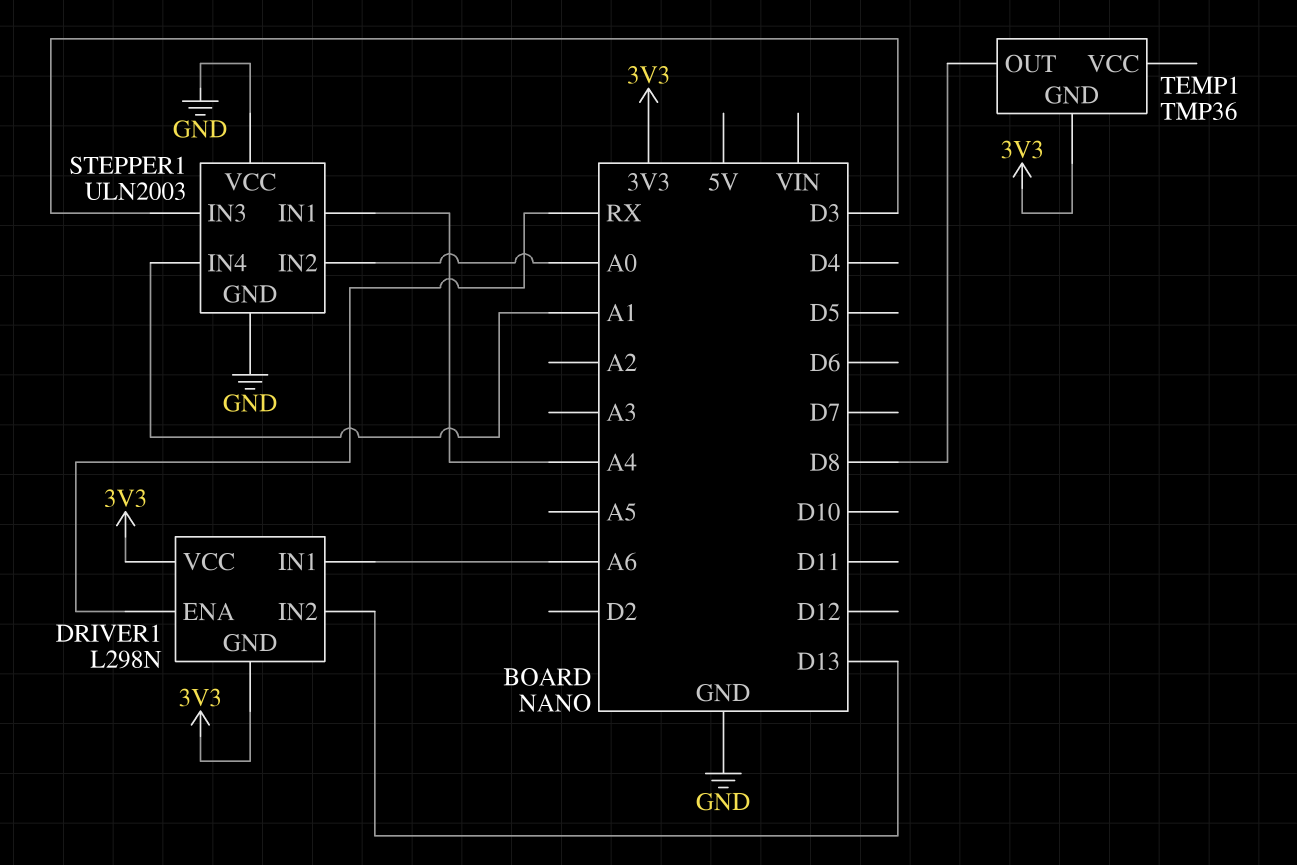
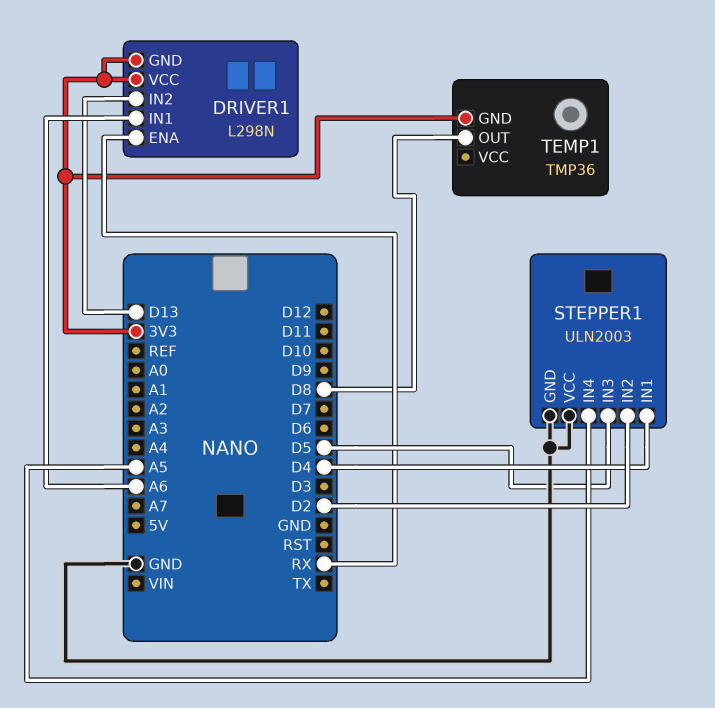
STEPPER1 pin IN1: A4 -> D4
STEPPER1 pin IN2: A0 -> D2
STEPPER1 pin IN3: D3 -> D5
STEPPER1 pin IN4: A1 -> A5

